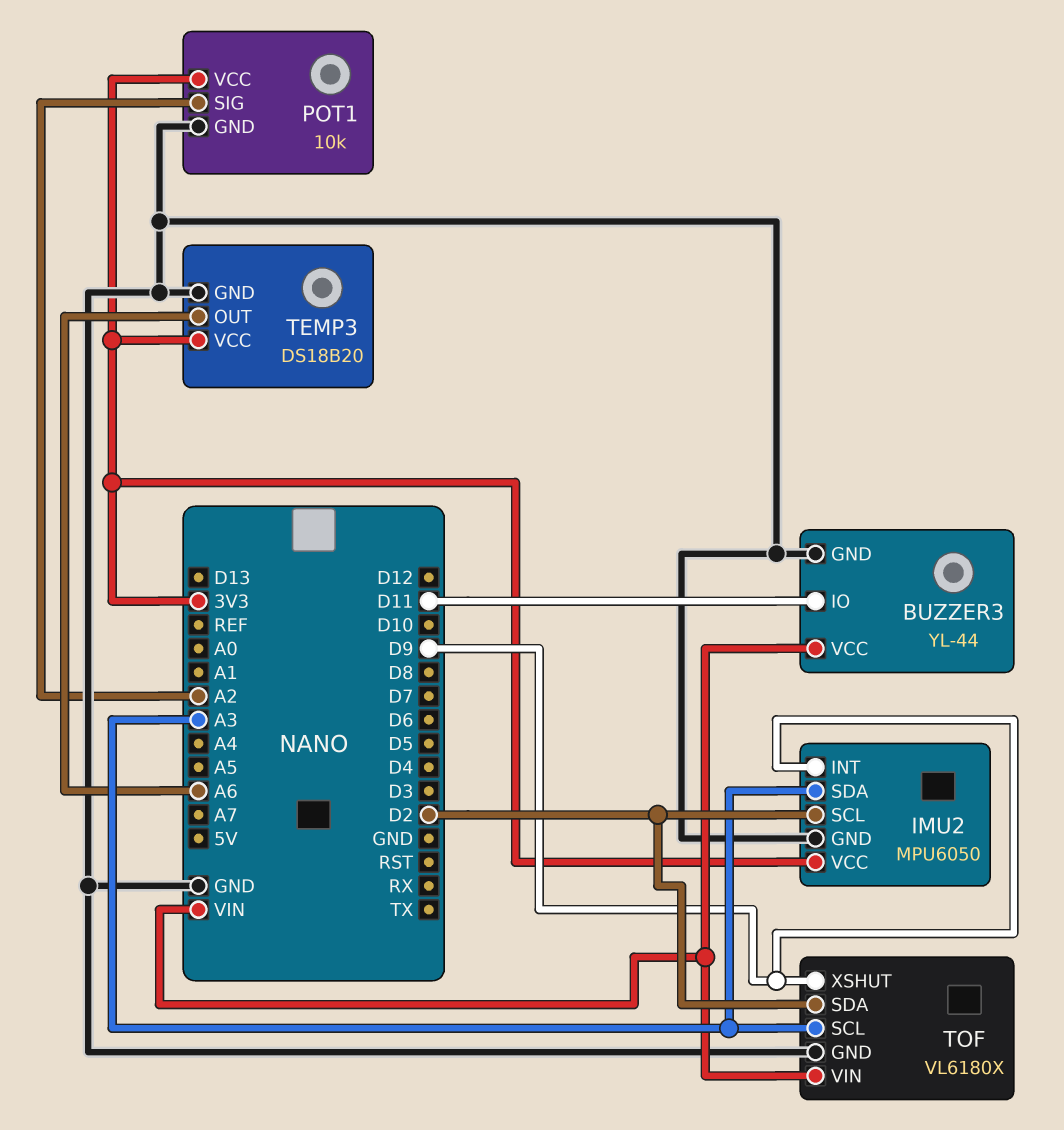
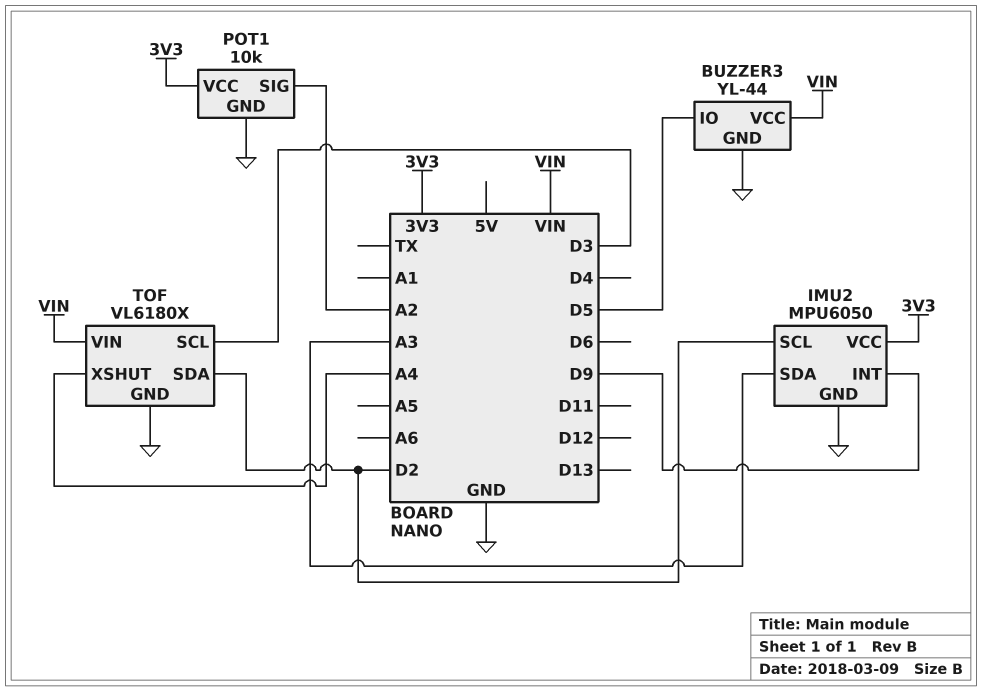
BUZZER3 pin IO: D11 -> D5
TEMP3: DS18B20 -> none
TEMP3 pin GND: GND -> none
TEMP3 pin OUT: A6 -> none
TEMP3 pin VCC: 3V3 -> none
TOF pin SCL: A3 -> D3
TOF pin XSHUT: D9 -> A4

